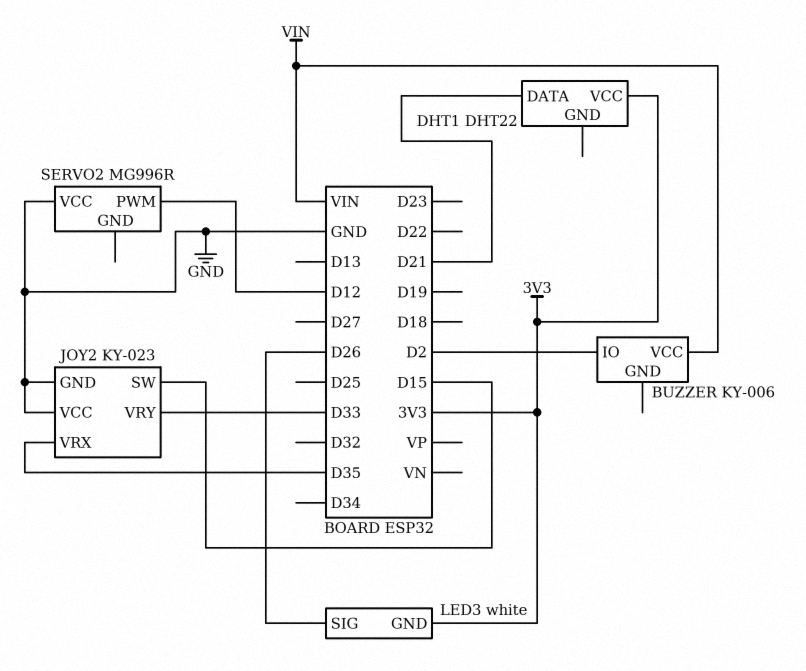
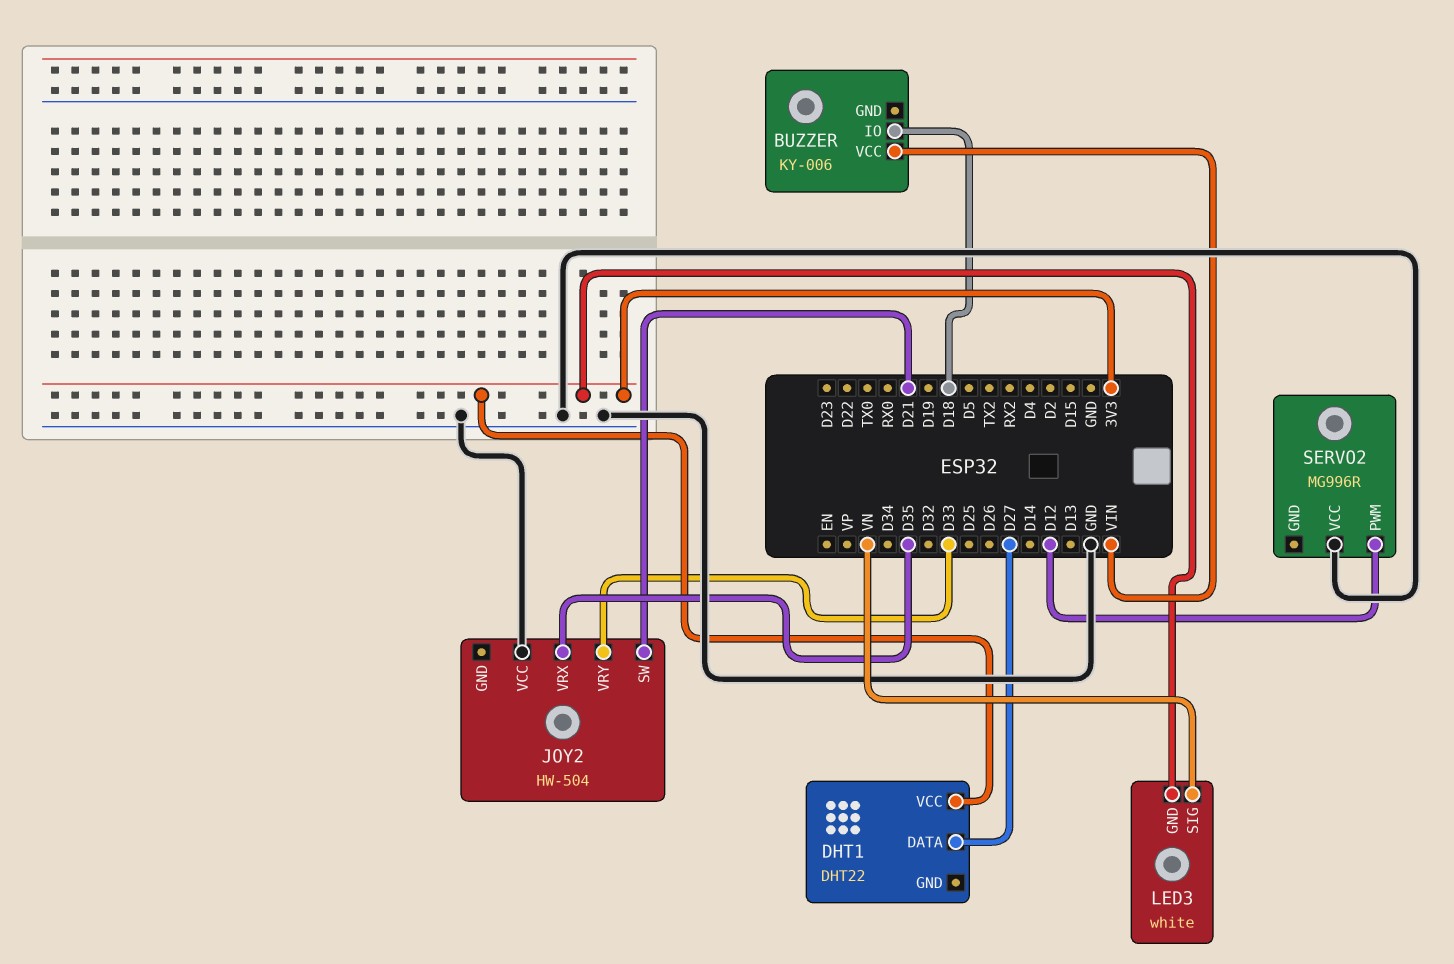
BUZZER pin IO: D2 -> D18
DHT1 pin DATA: D21 -> D27
JOY2: KY-023 -> HW-504
JOY2 pin GND: GND -> none
JOY2 pin SW: D15 -> D21
LED3 pin SIG: D26 -> VN

